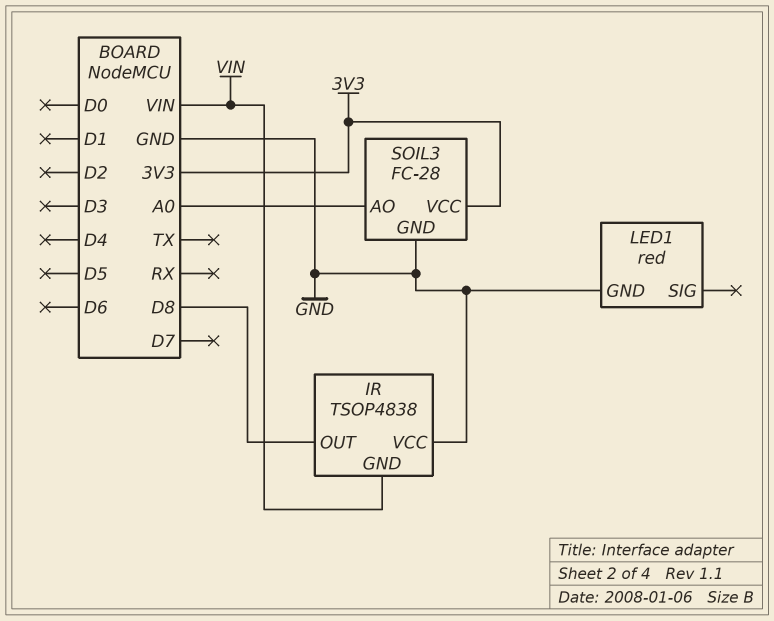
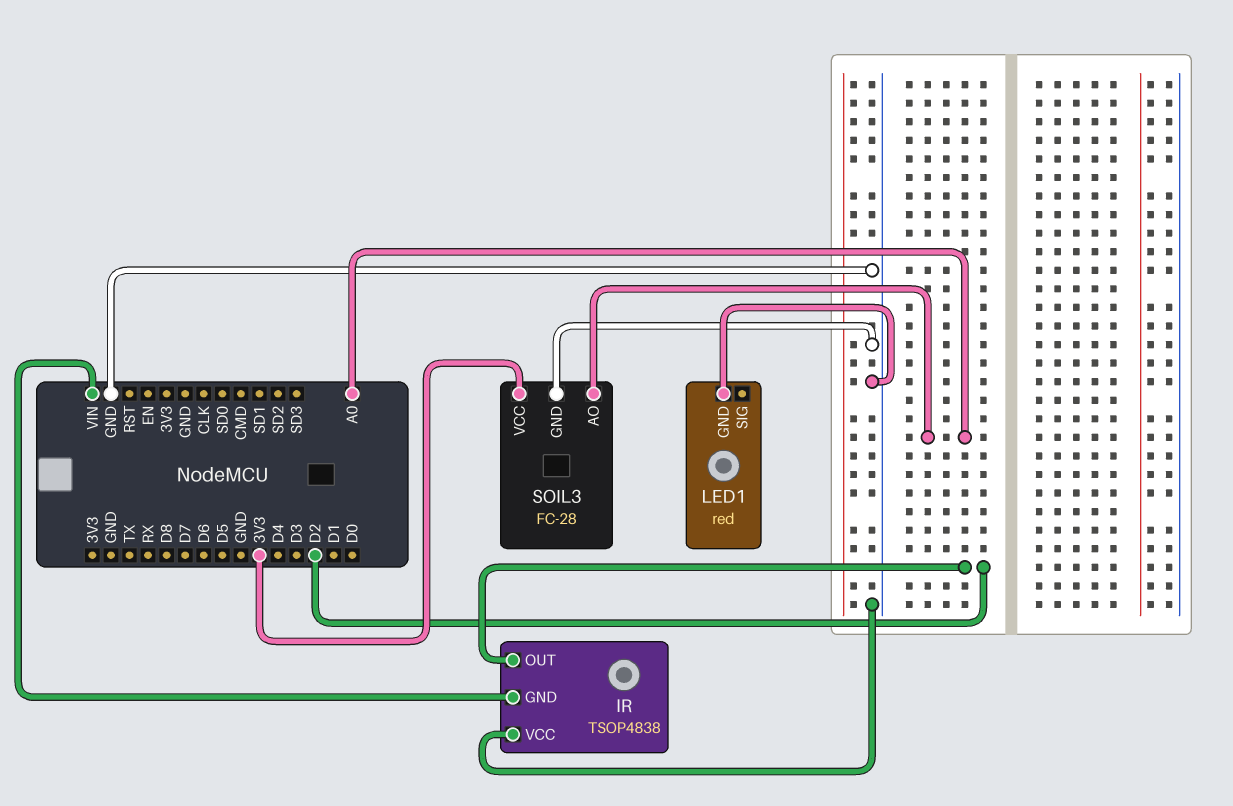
IR pin OUT: D8 -> D2

